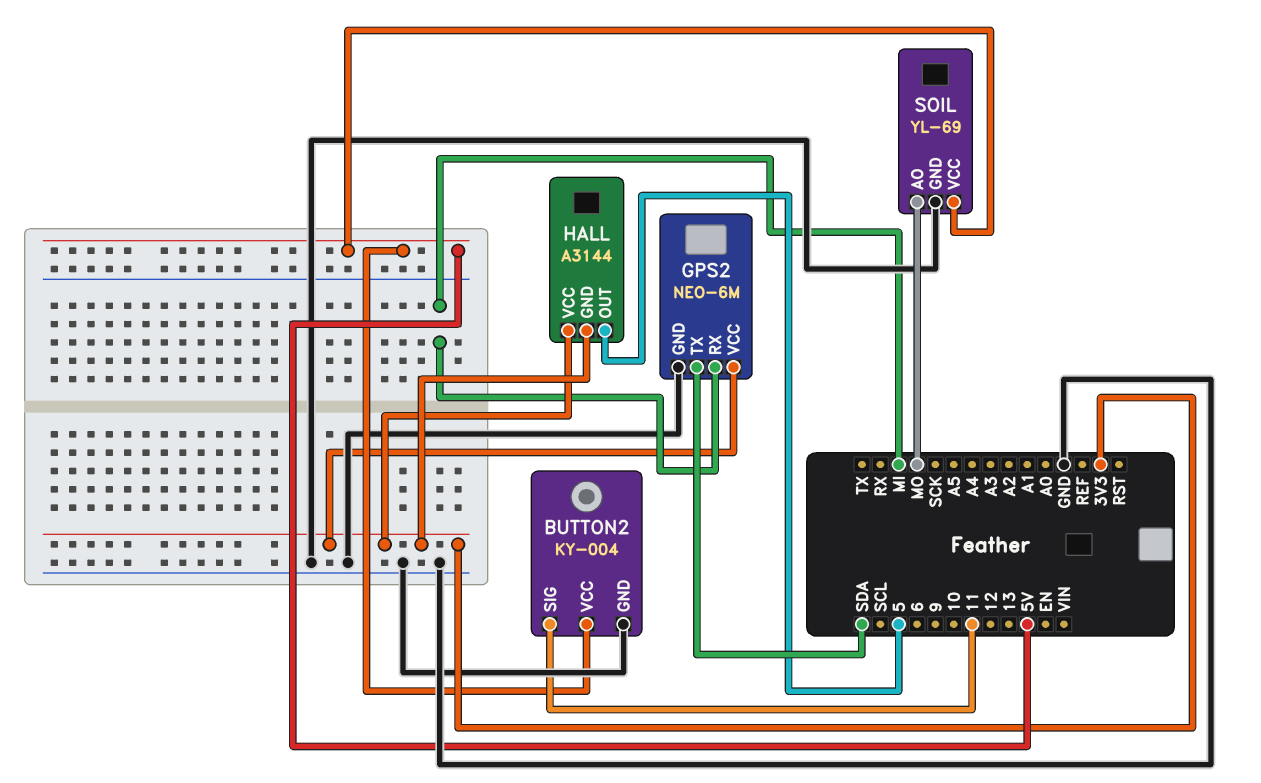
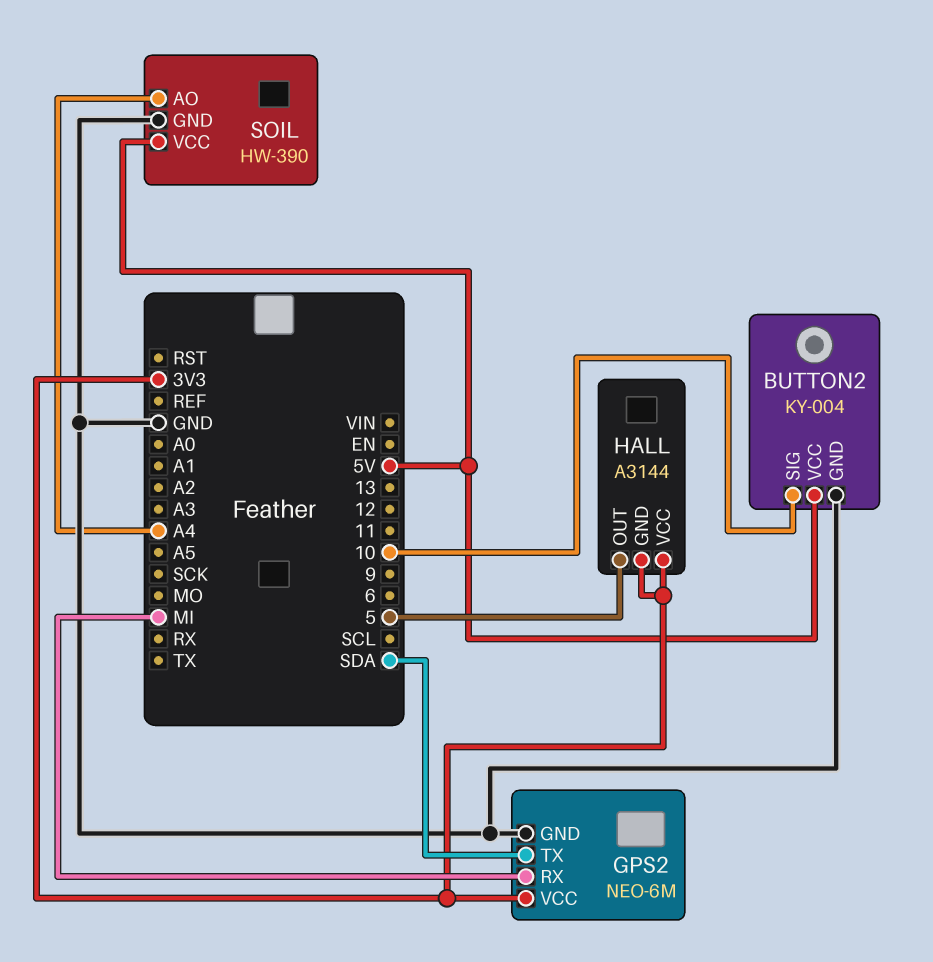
BUTTON2 pin SIG: 11 -> 10
SOIL: YL-69 -> HW-390
SOIL pin AO: MO -> A4

